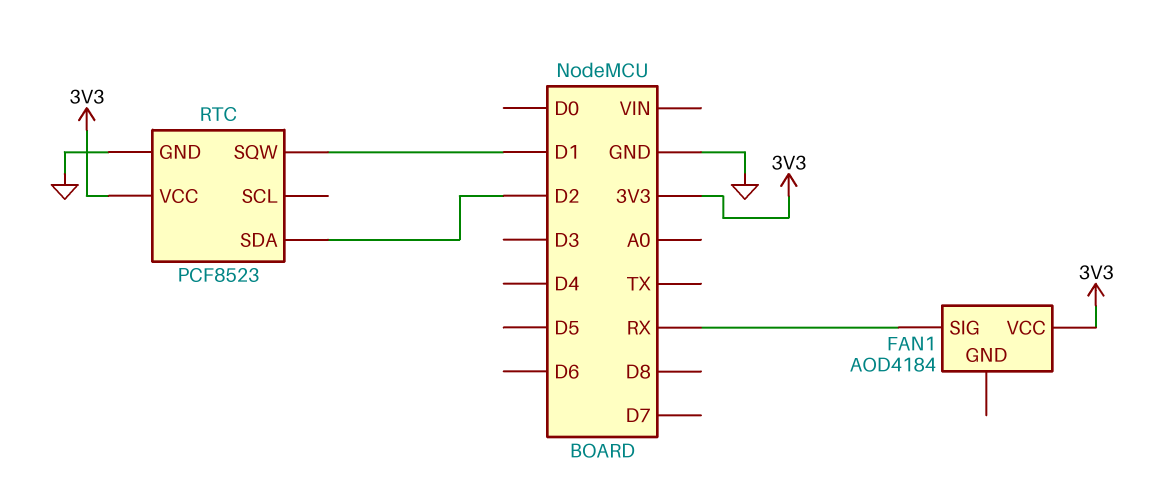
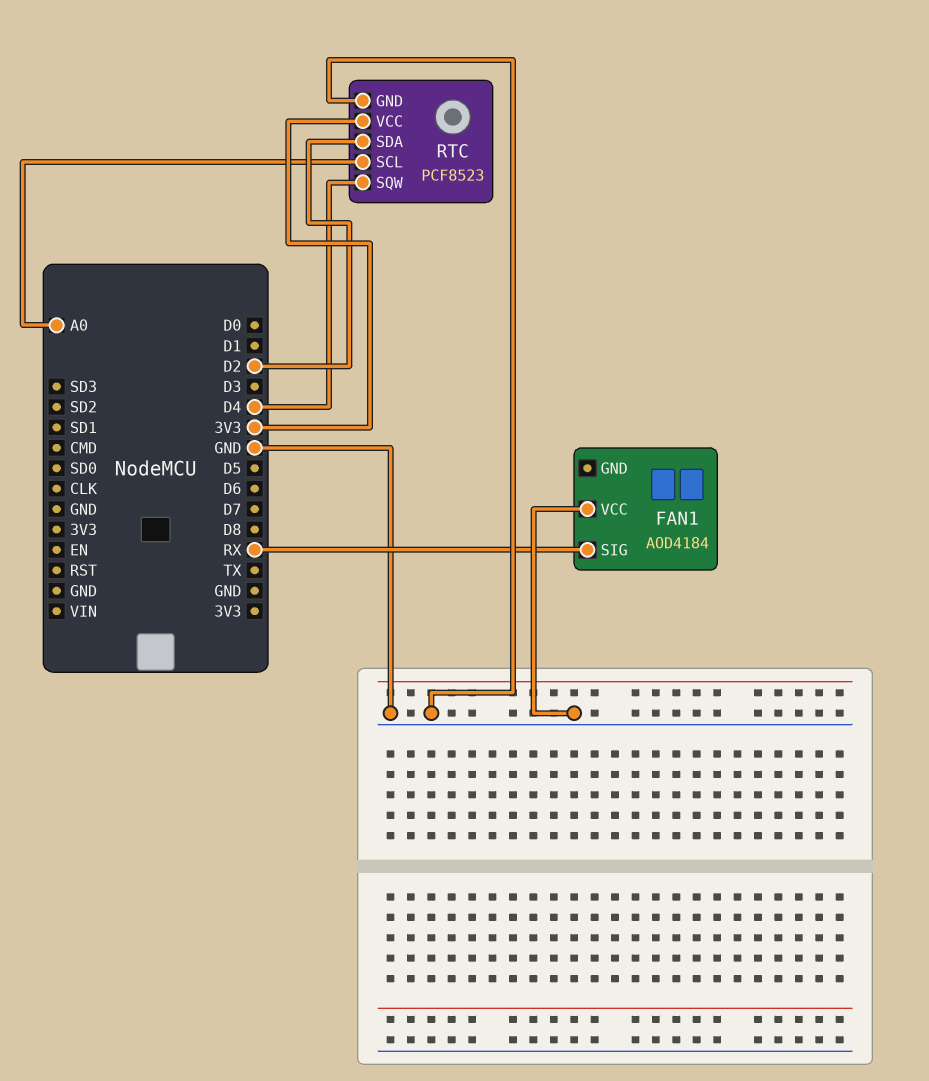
FAN1 pin VCC: 3V3 -> GND
RTC pin SCL: none -> A0
RTC pin SQW: D1 -> D4

